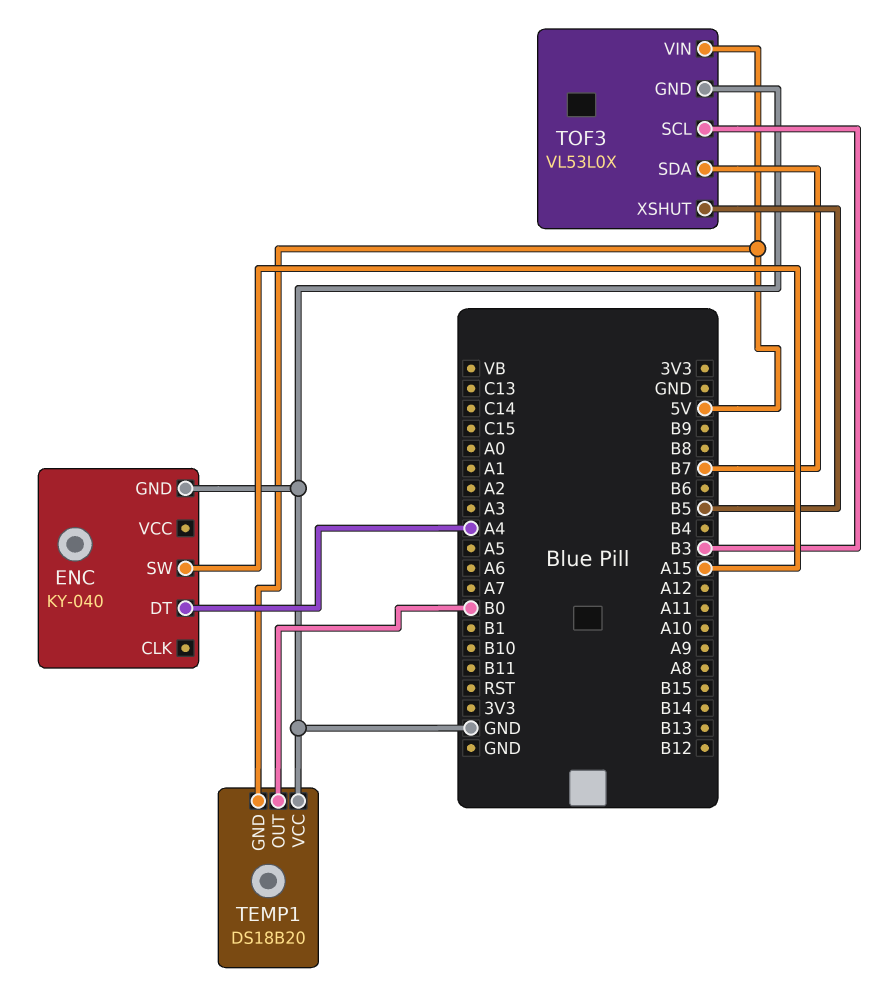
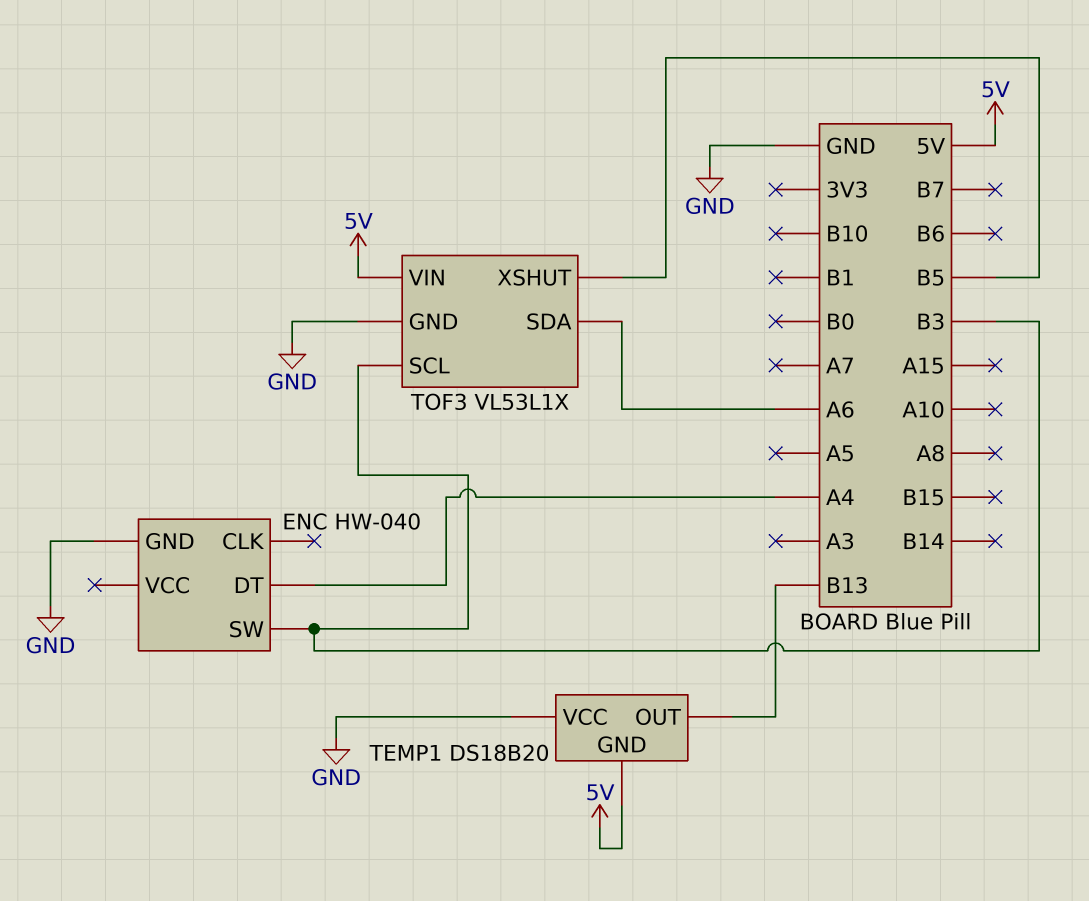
ENC: KY-040 -> HW-040
ENC pin SW: A15 -> B3
TEMP1 pin OUT: B0 -> B13
TOF3: VL53L0X -> VL53L1X
TOF3 pin SDA: B7 -> A6

